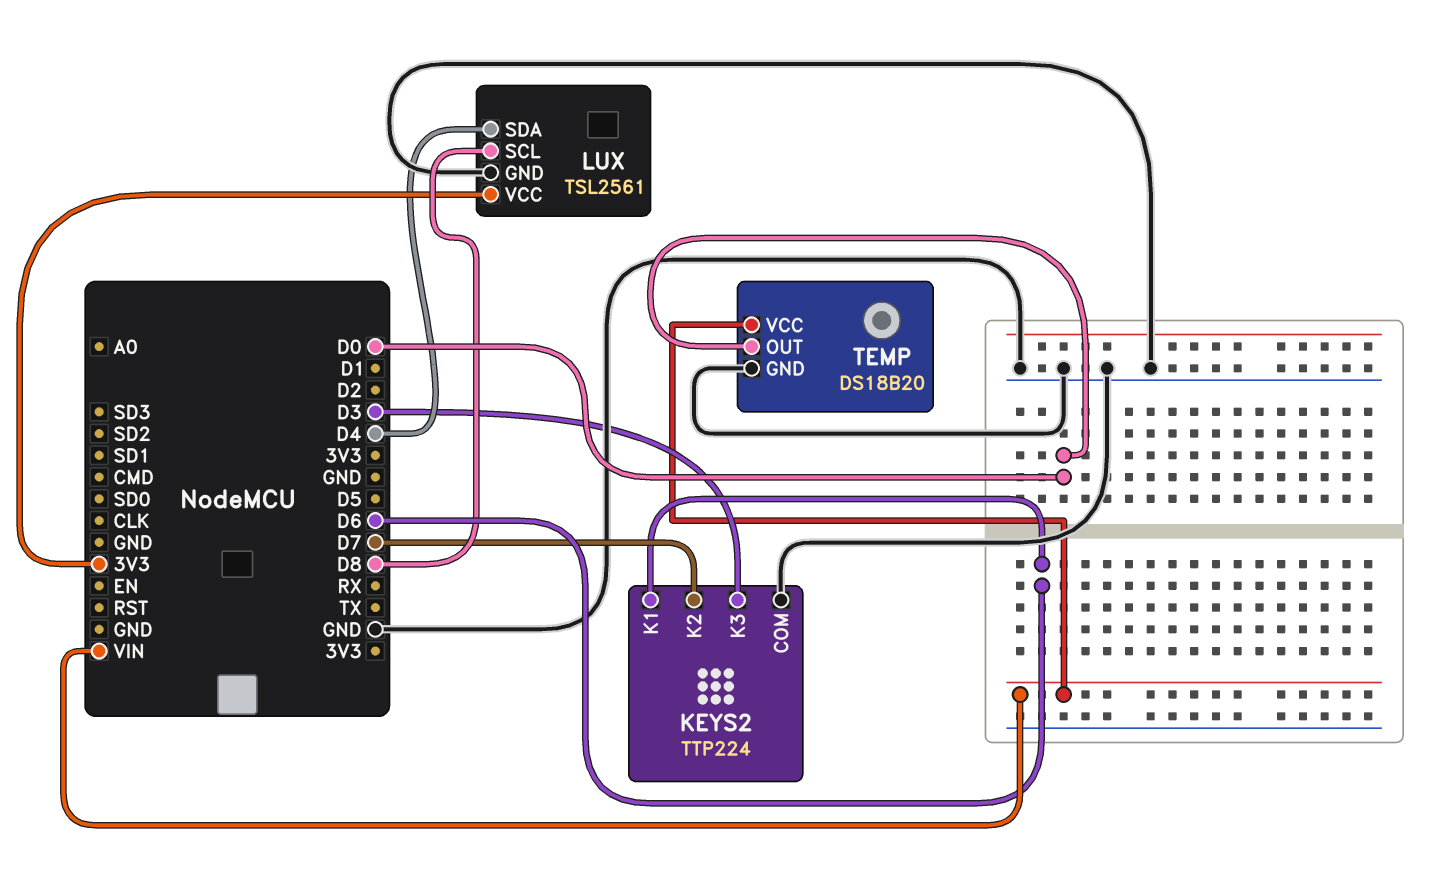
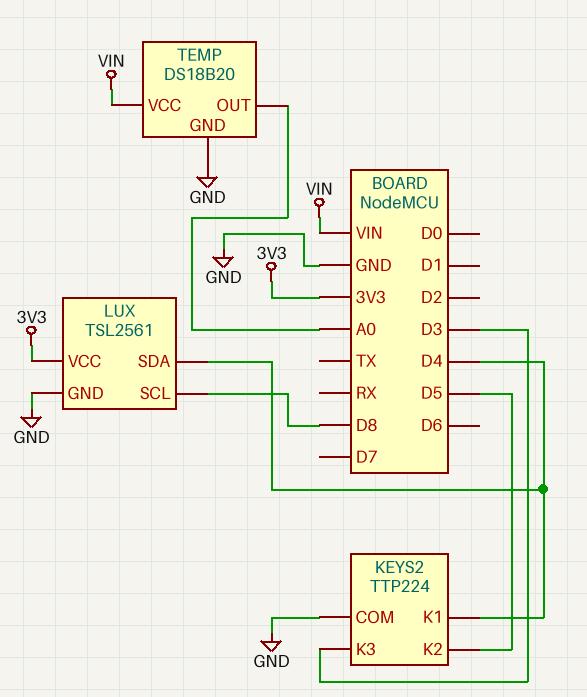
KEYS2 pin K1: D6 -> D4
KEYS2 pin K2: D7 -> D5
TEMP pin OUT: D0 -> A0

